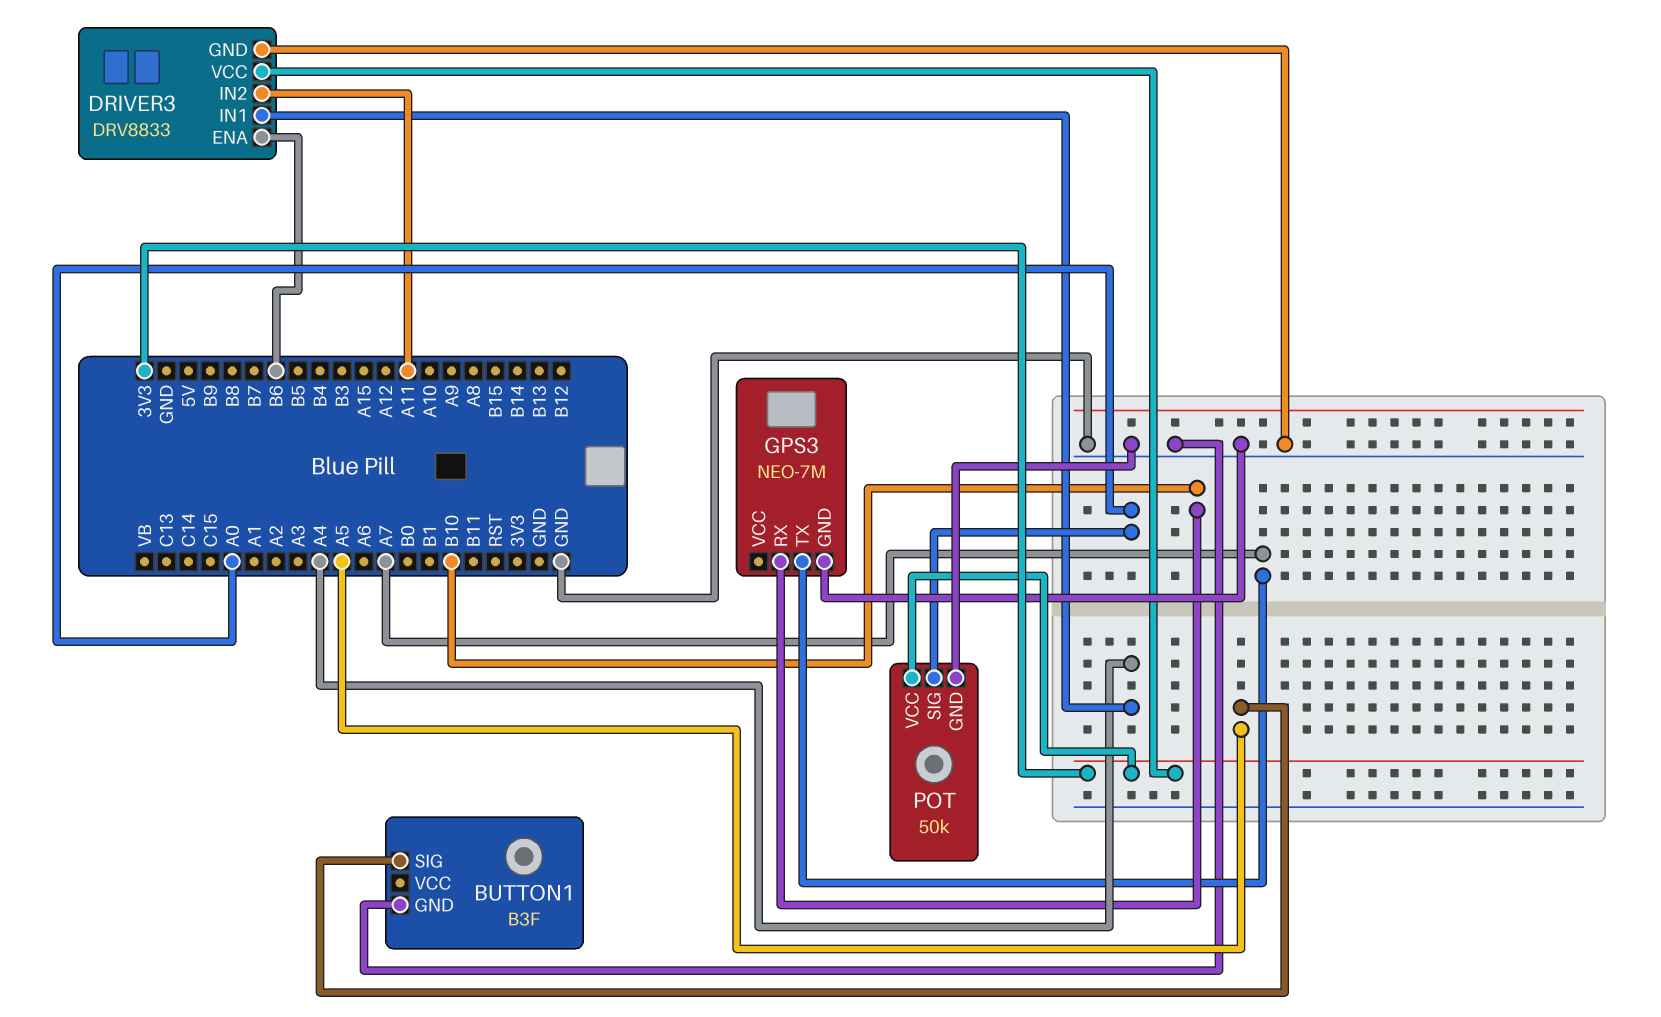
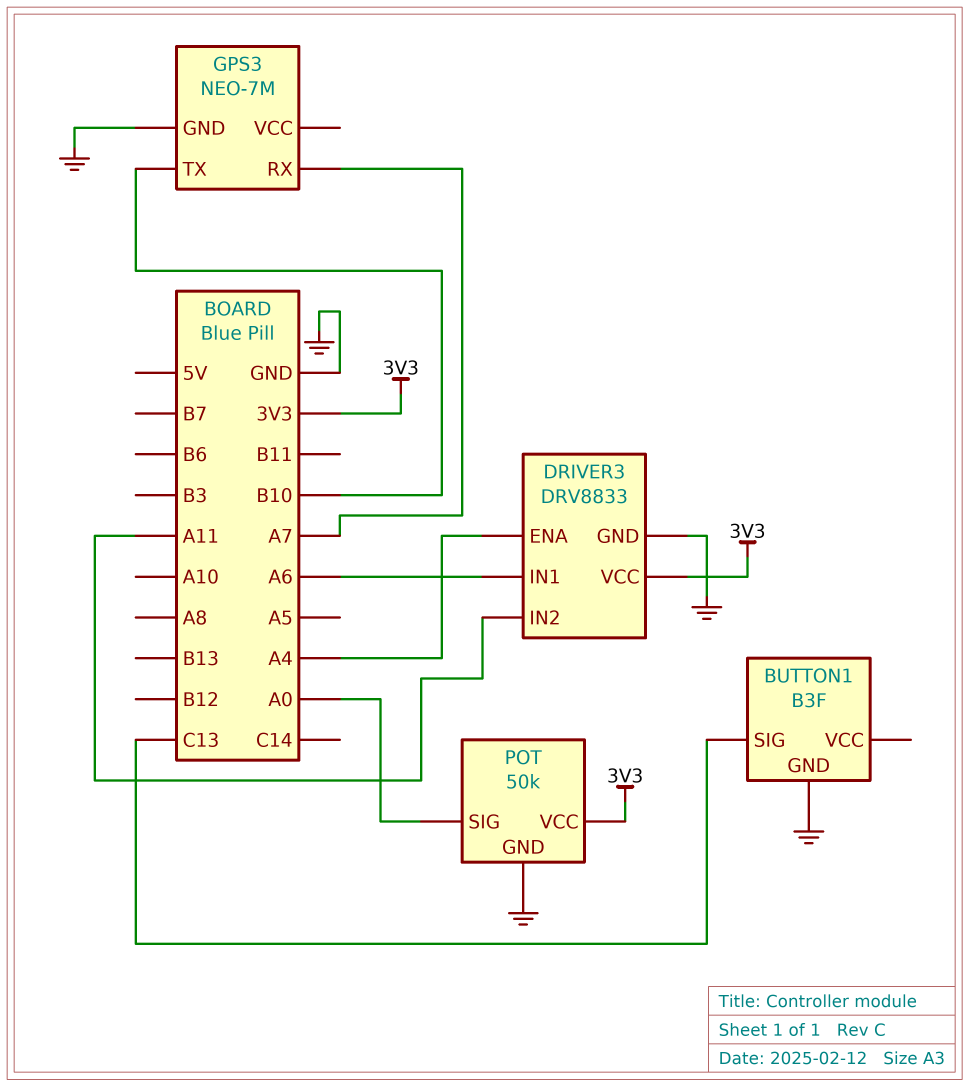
BUTTON1 pin SIG: A5 -> C13
DRIVER3 pin ENA: B6 -> A4
DRIVER3 pin IN1: A4 -> A6
GPS3 pin RX: B10 -> A7
GPS3 pin TX: A7 -> B10

